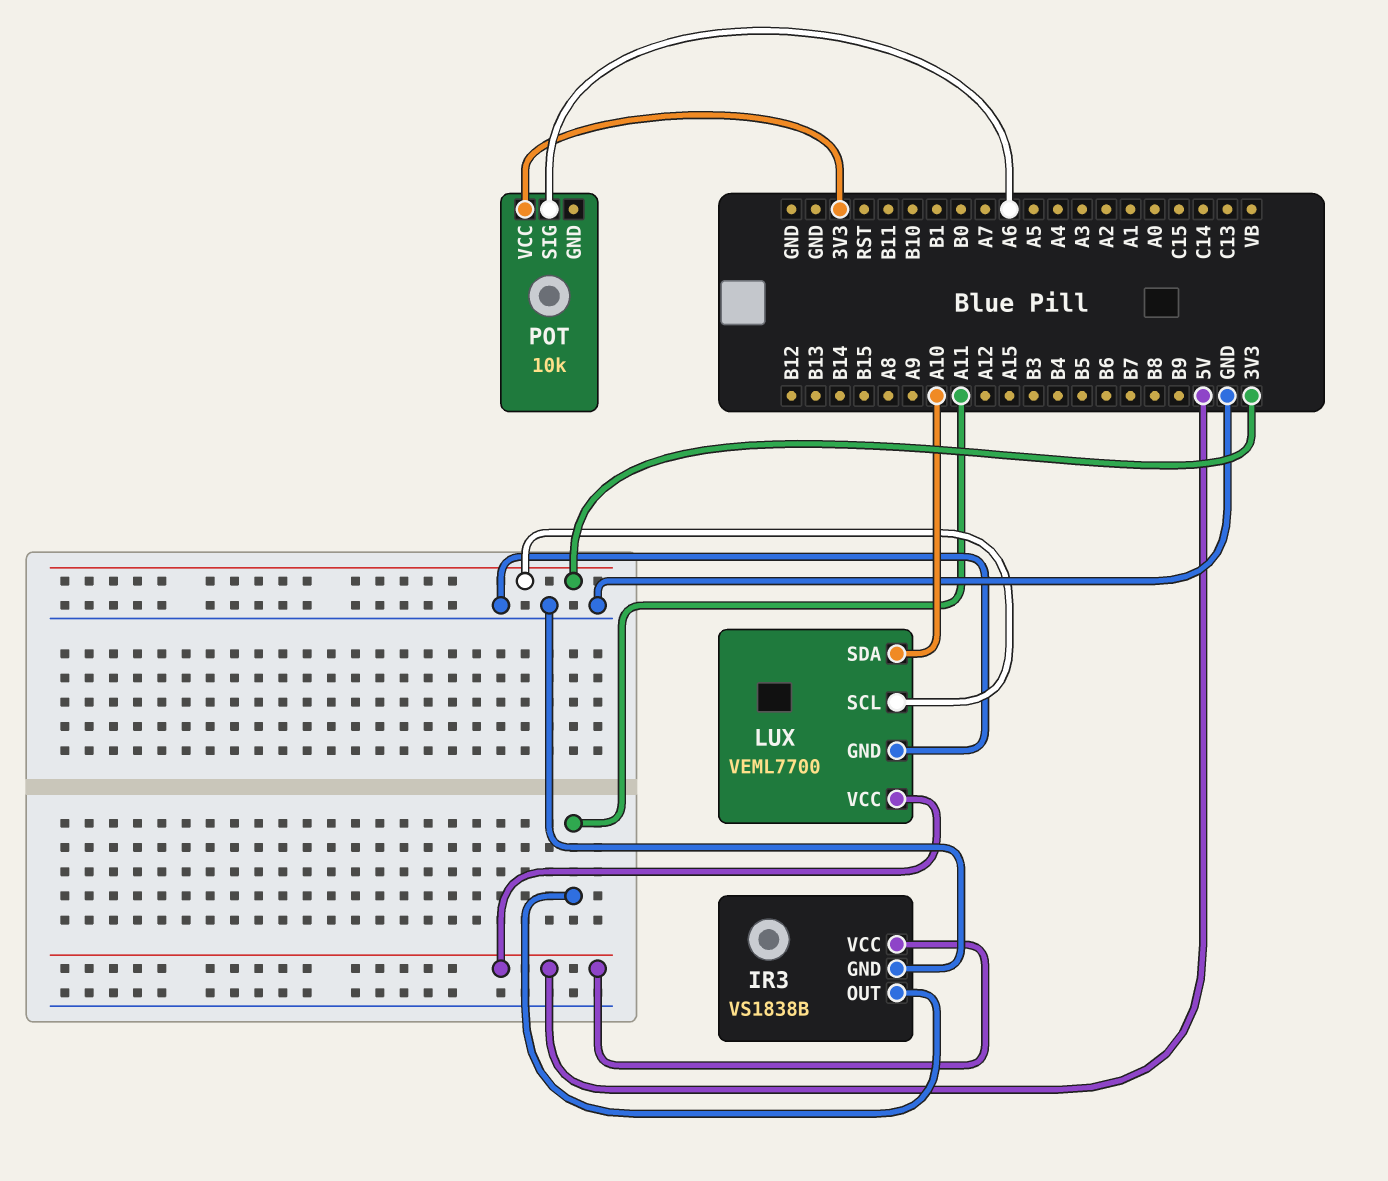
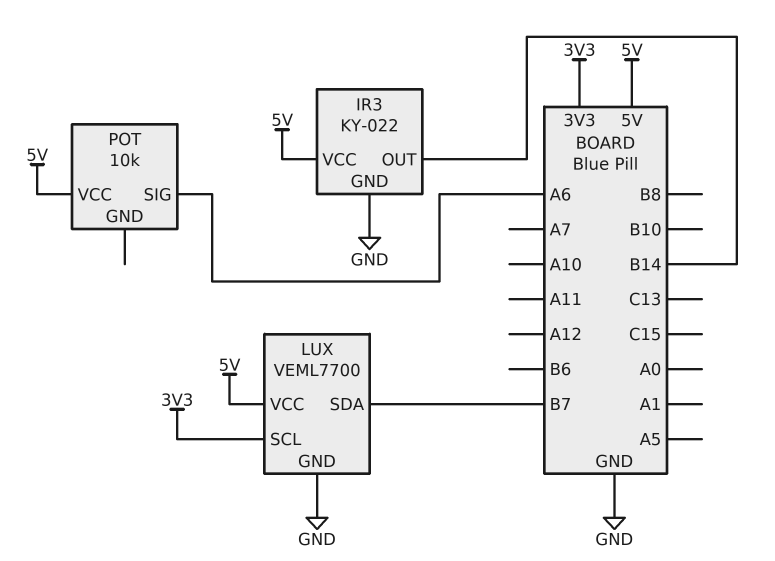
IR3: VS1838B -> KY-022
IR3 pin OUT: A11 -> B14
LUX pin SDA: A10 -> B7
POT pin VCC: 3V3 -> 5V

